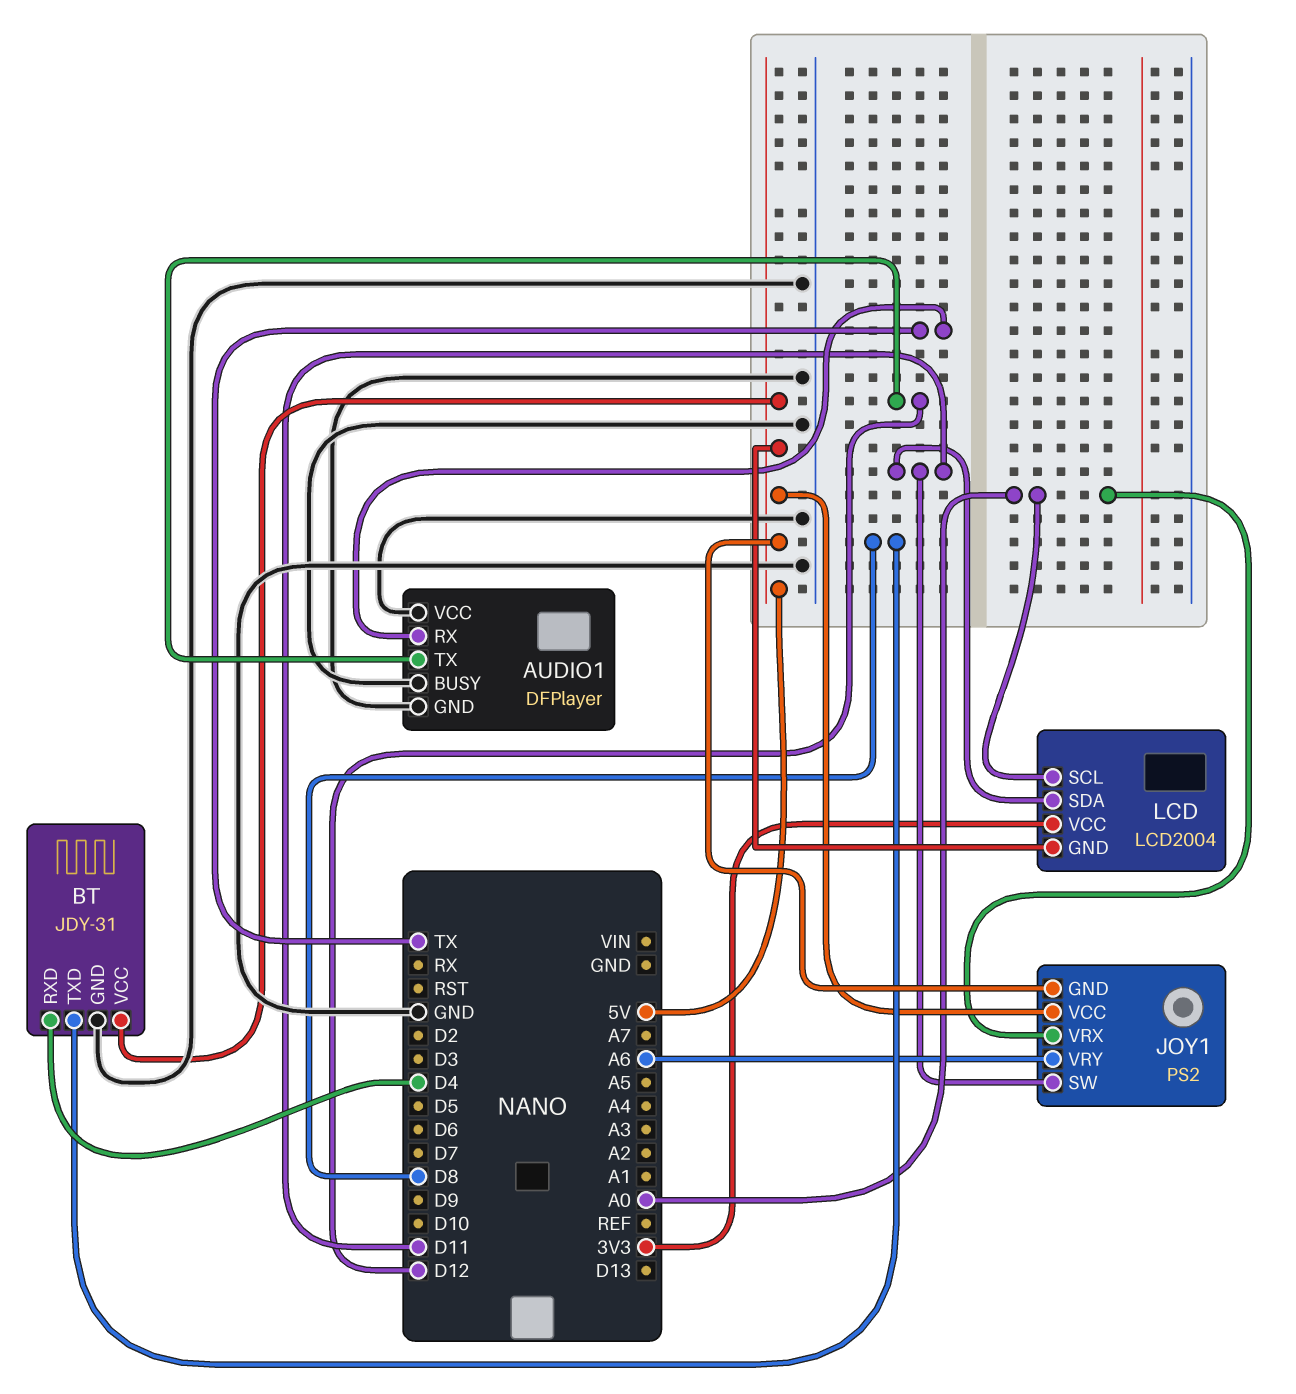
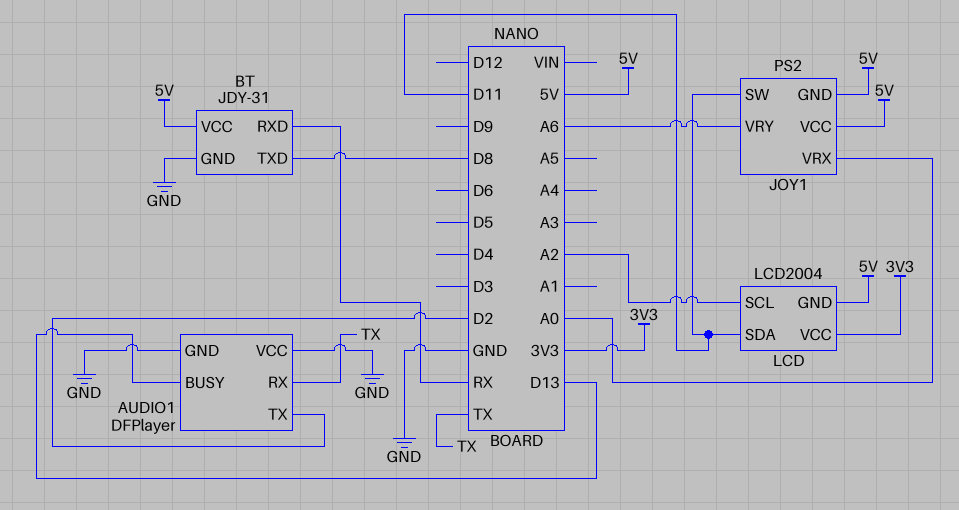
AUDIO1 pin BUSY: GND -> D13
AUDIO1 pin TX: D12 -> D2
BT pin RXD: D4 -> RX
LCD pin SCL: A0 -> A2

